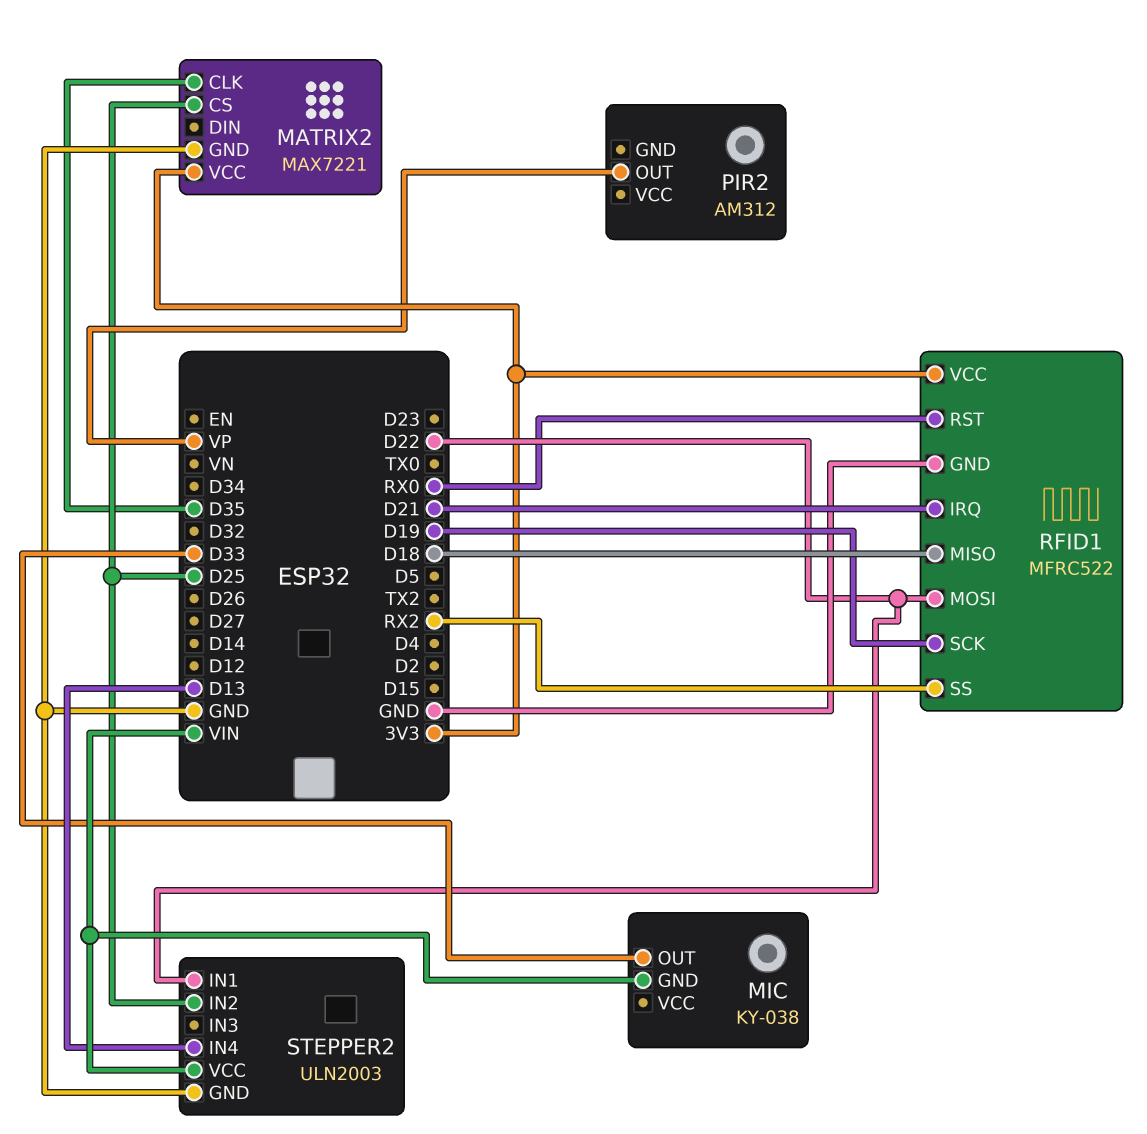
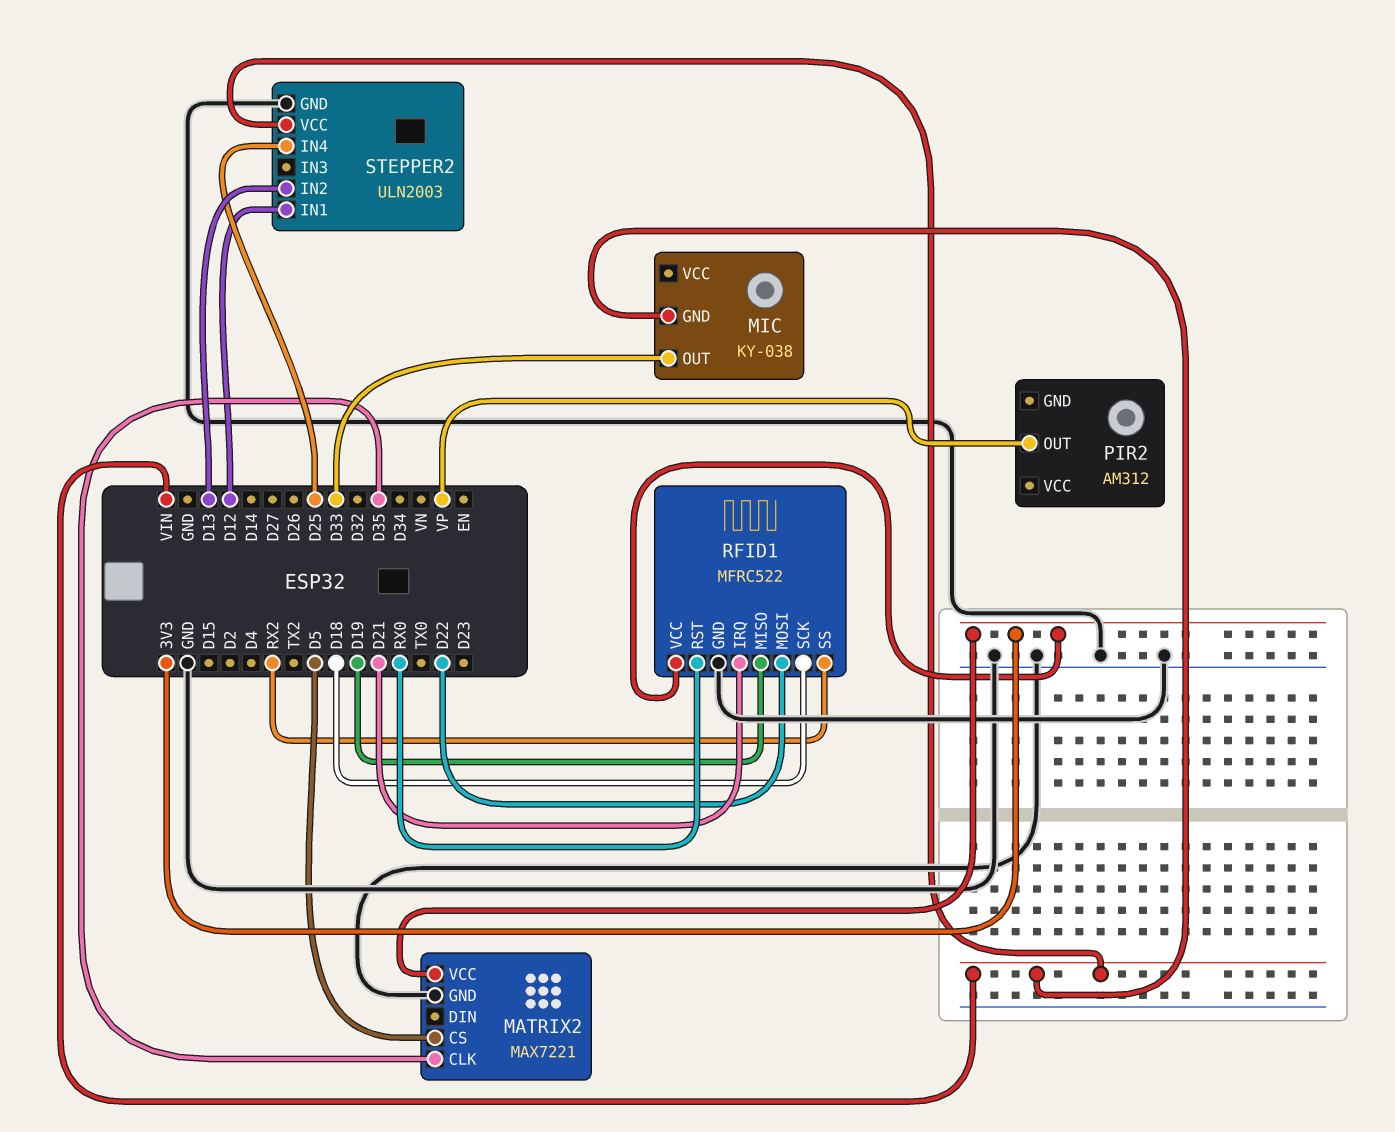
MATRIX2 pin CS: D25 -> D5
RFID1 pin MISO: D18 -> D19
RFID1 pin SCK: D19 -> D18
STEPPER2 pin IN1: D22 -> D12
STEPPER2 pin IN2: D25 -> D13
STEPPER2 pin IN4: D13 -> D25

